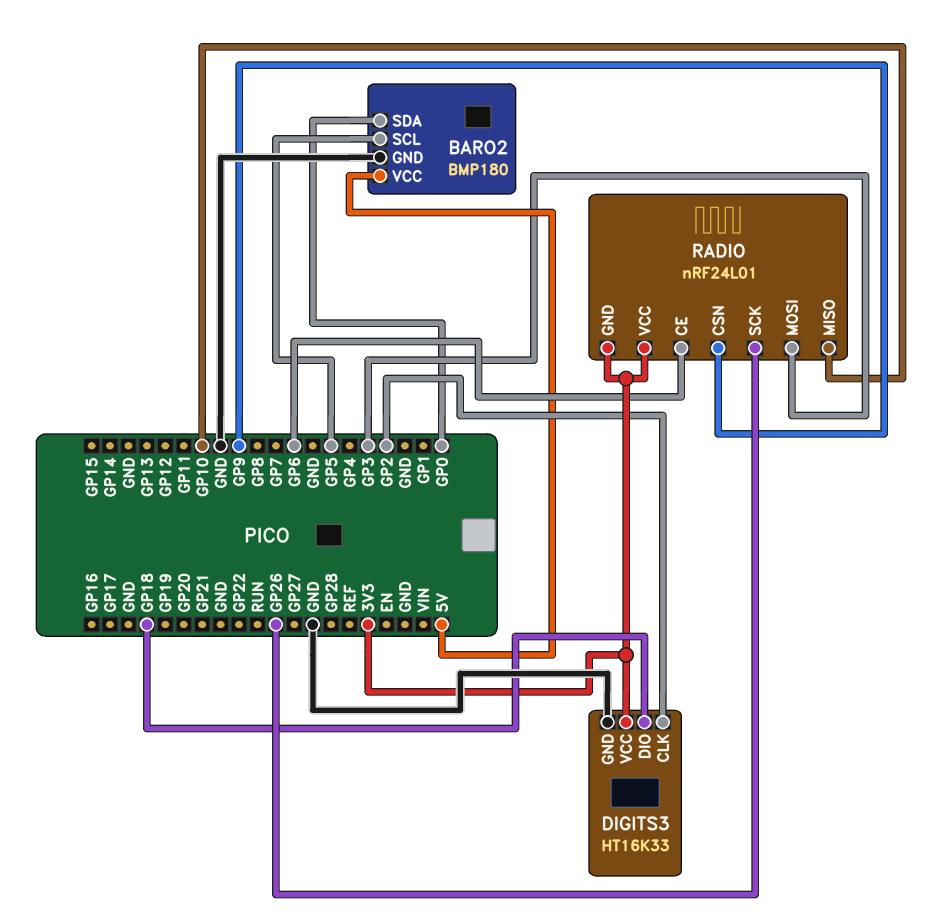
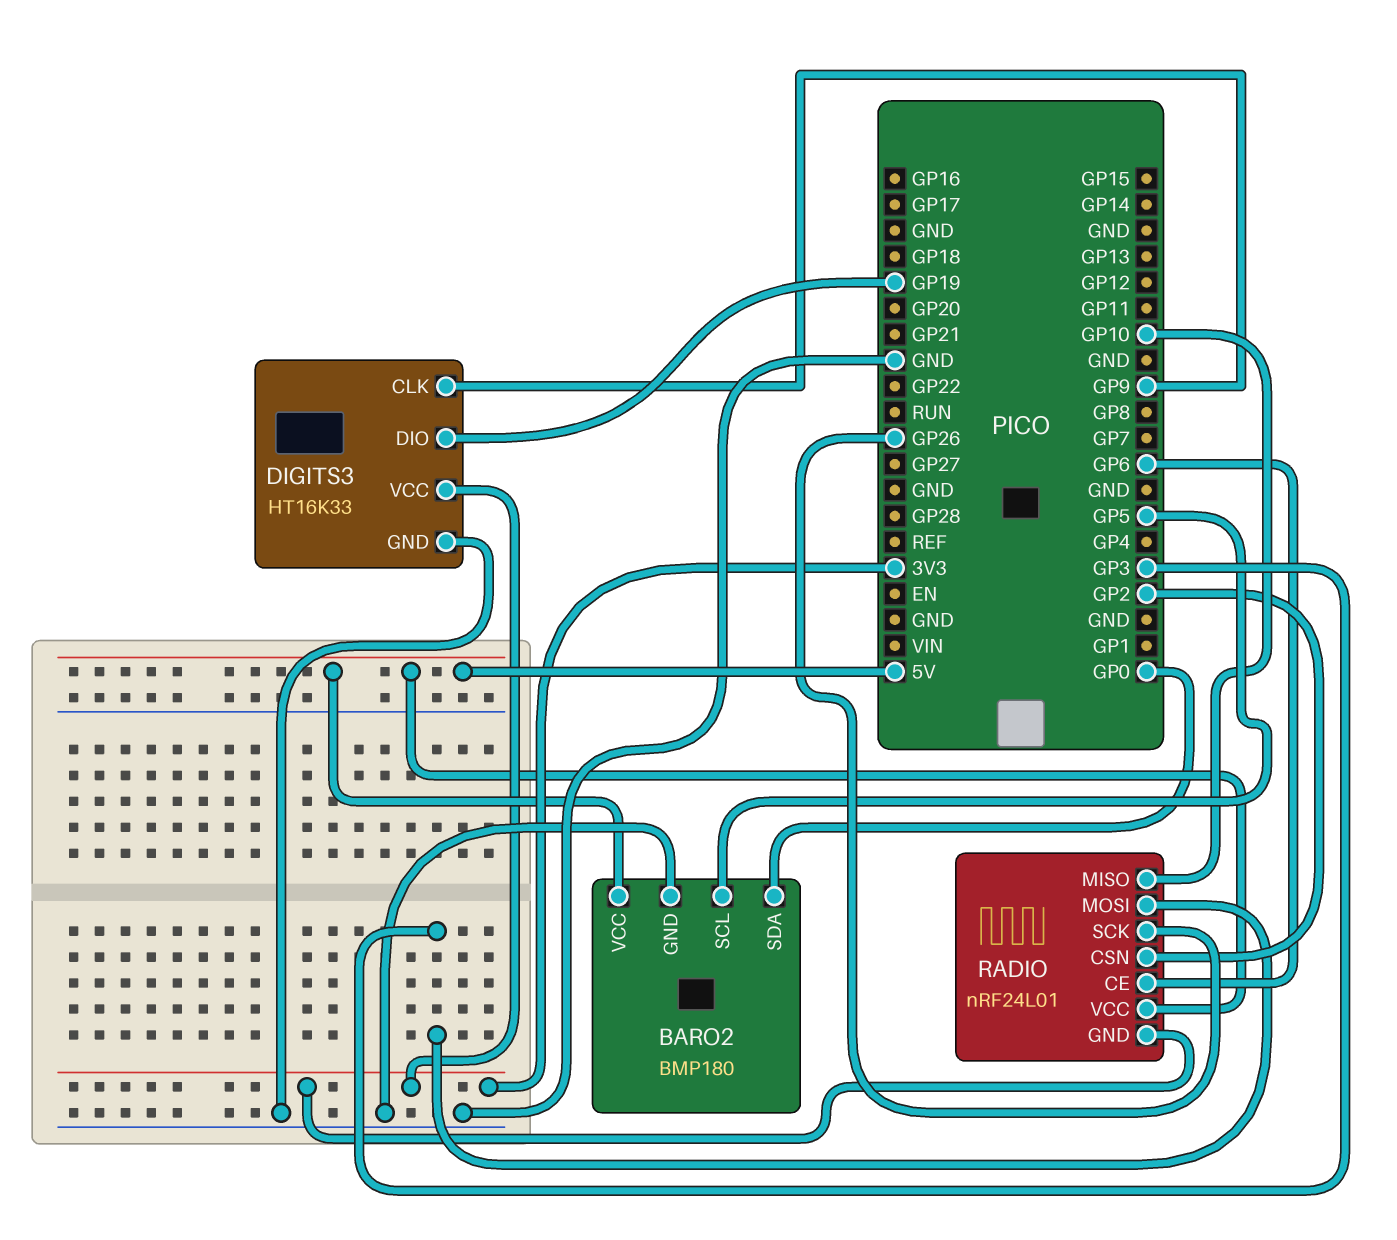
DIGITS3 pin CLK: GP2 -> GP9
DIGITS3 pin DIO: GP18 -> GP19
RADIO pin CSN: GP9 -> GP2
RADIO pin VCC: 3V3 -> 5V

